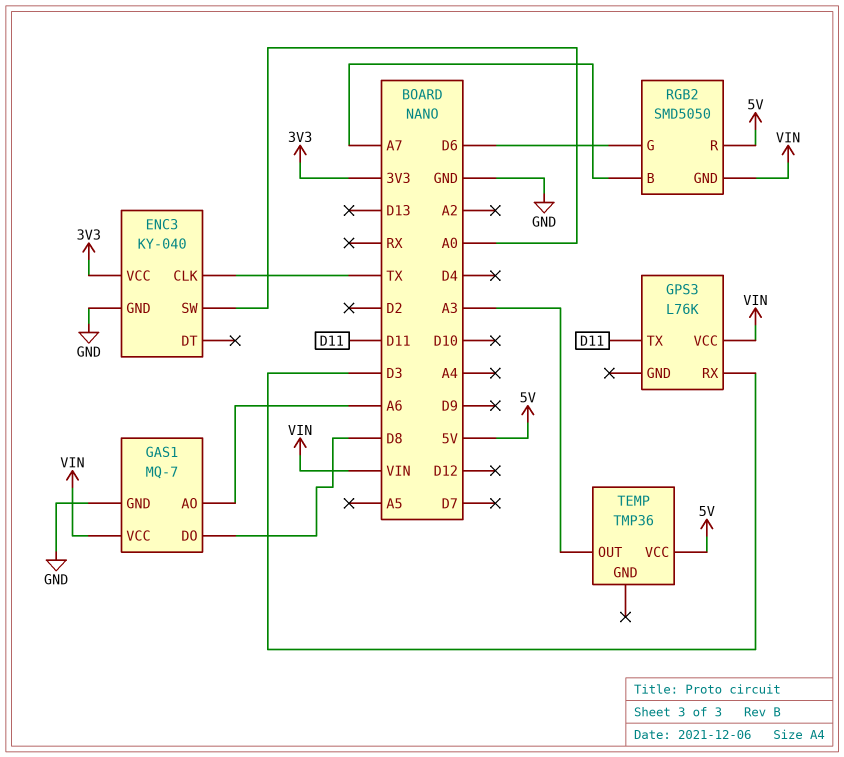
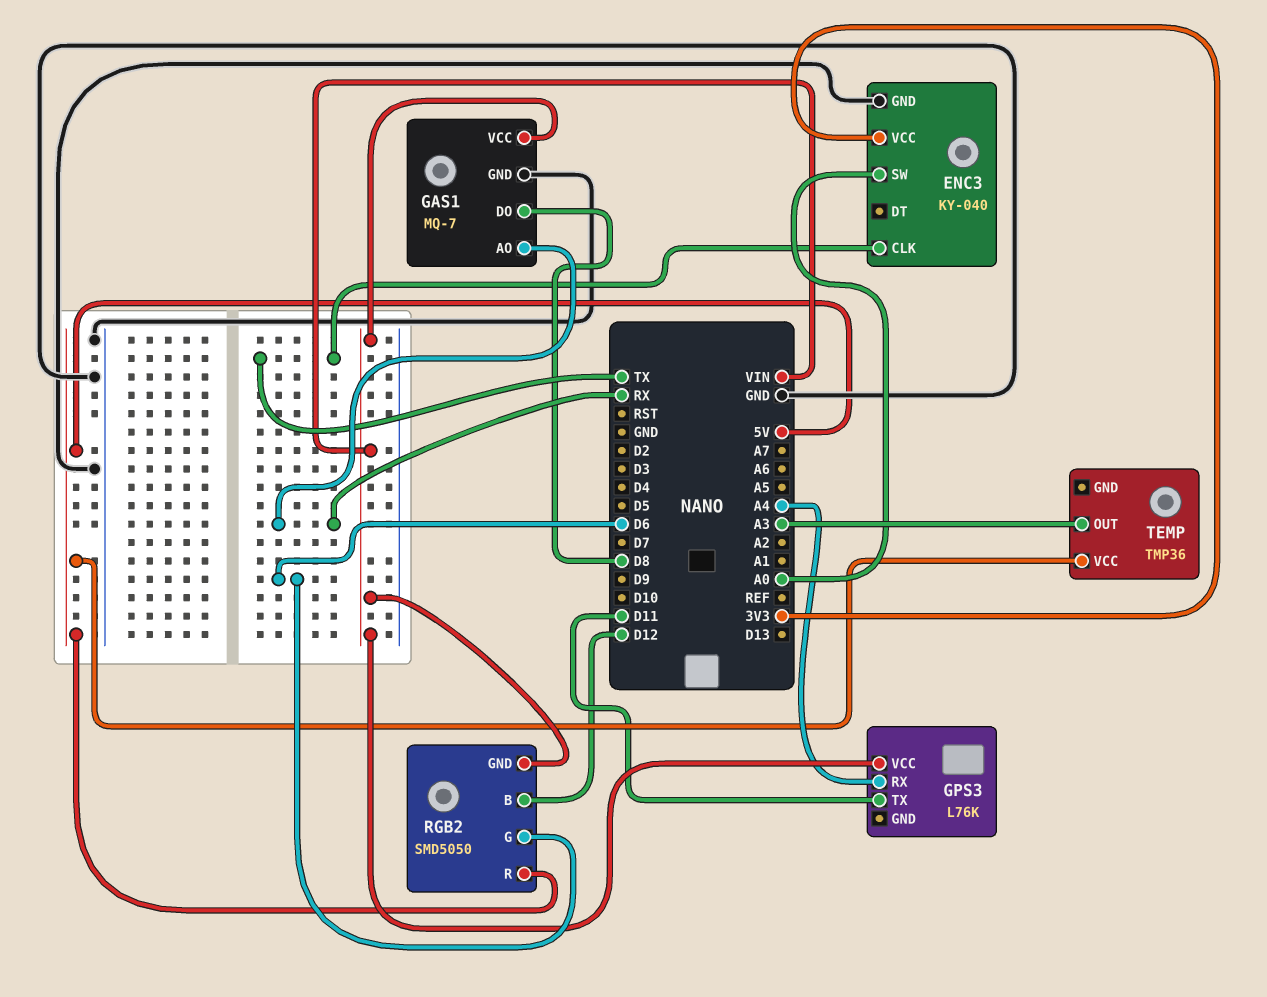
GAS1 pin AO: A6 -> RX
GPS3 pin RX: D3 -> A4
RGB2 pin B: A7 -> D12

